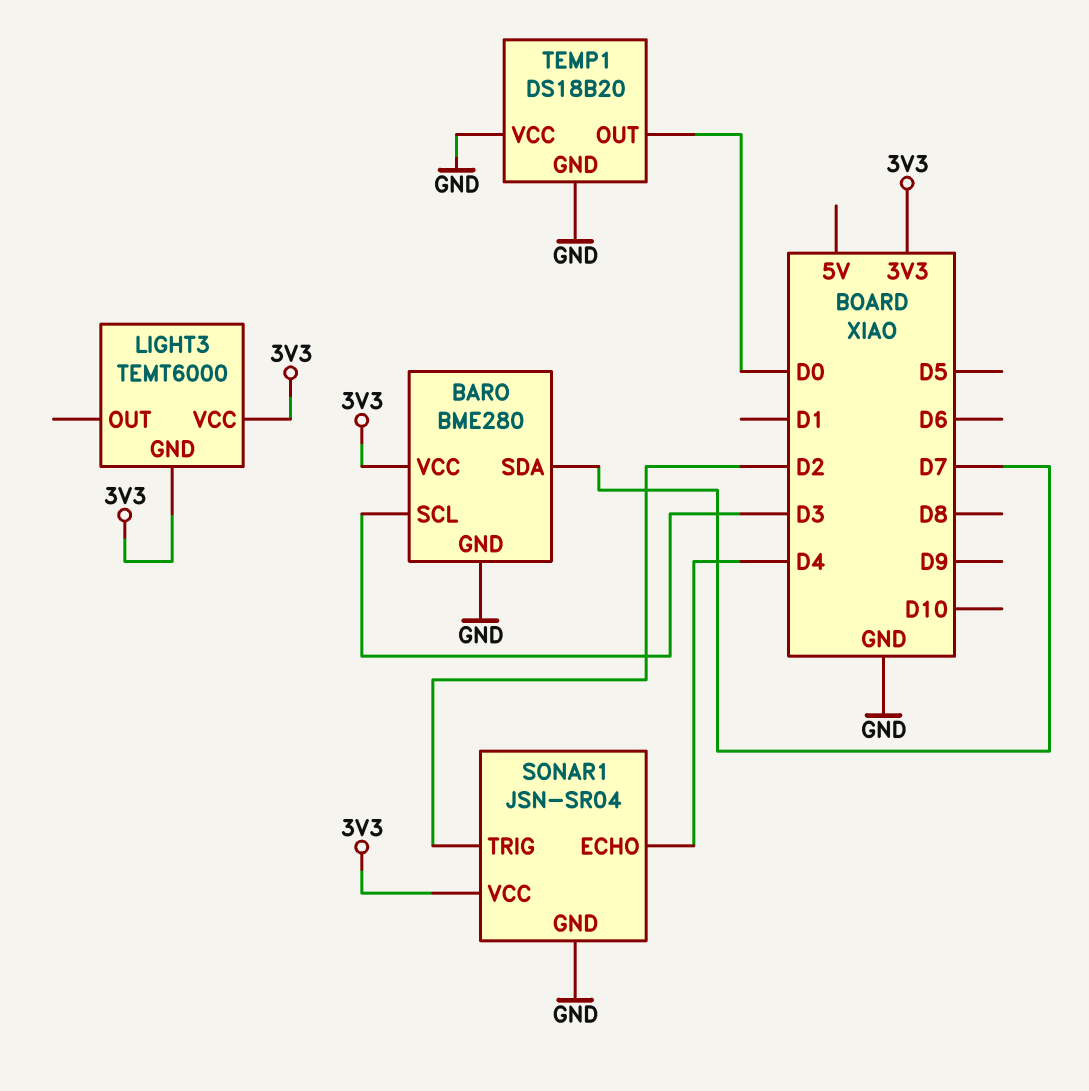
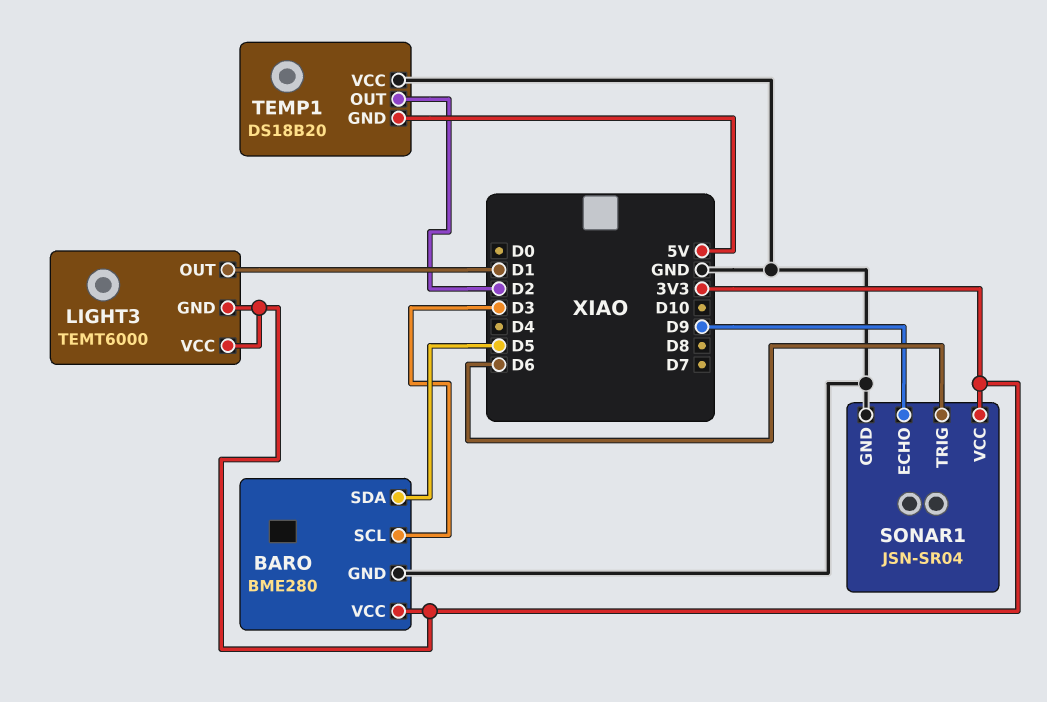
BARO pin SDA: D7 -> D5
LIGHT3 pin OUT: none -> D1
SONAR1 pin ECHO: D4 -> D9
SONAR1 pin TRIG: D2 -> D6
TEMP1 pin GND: GND -> 5V
TEMP1 pin OUT: D0 -> D2

